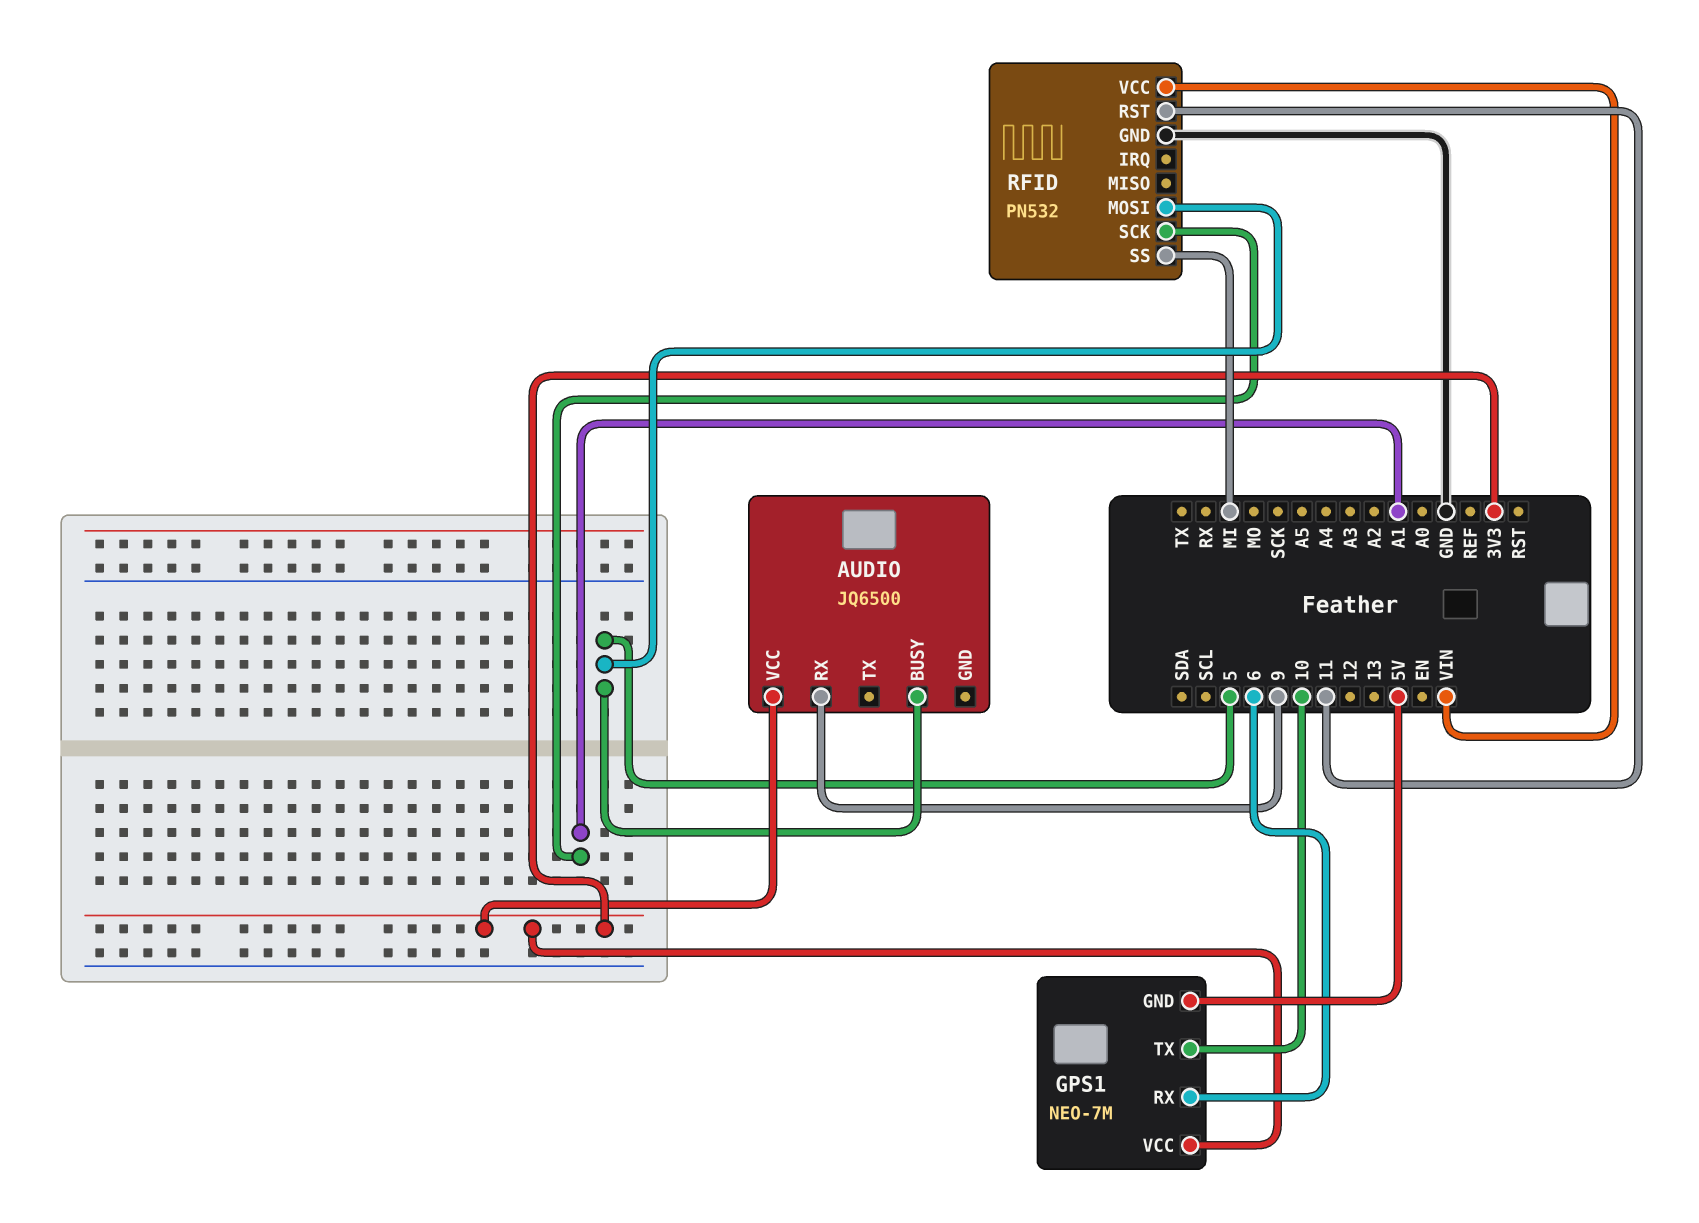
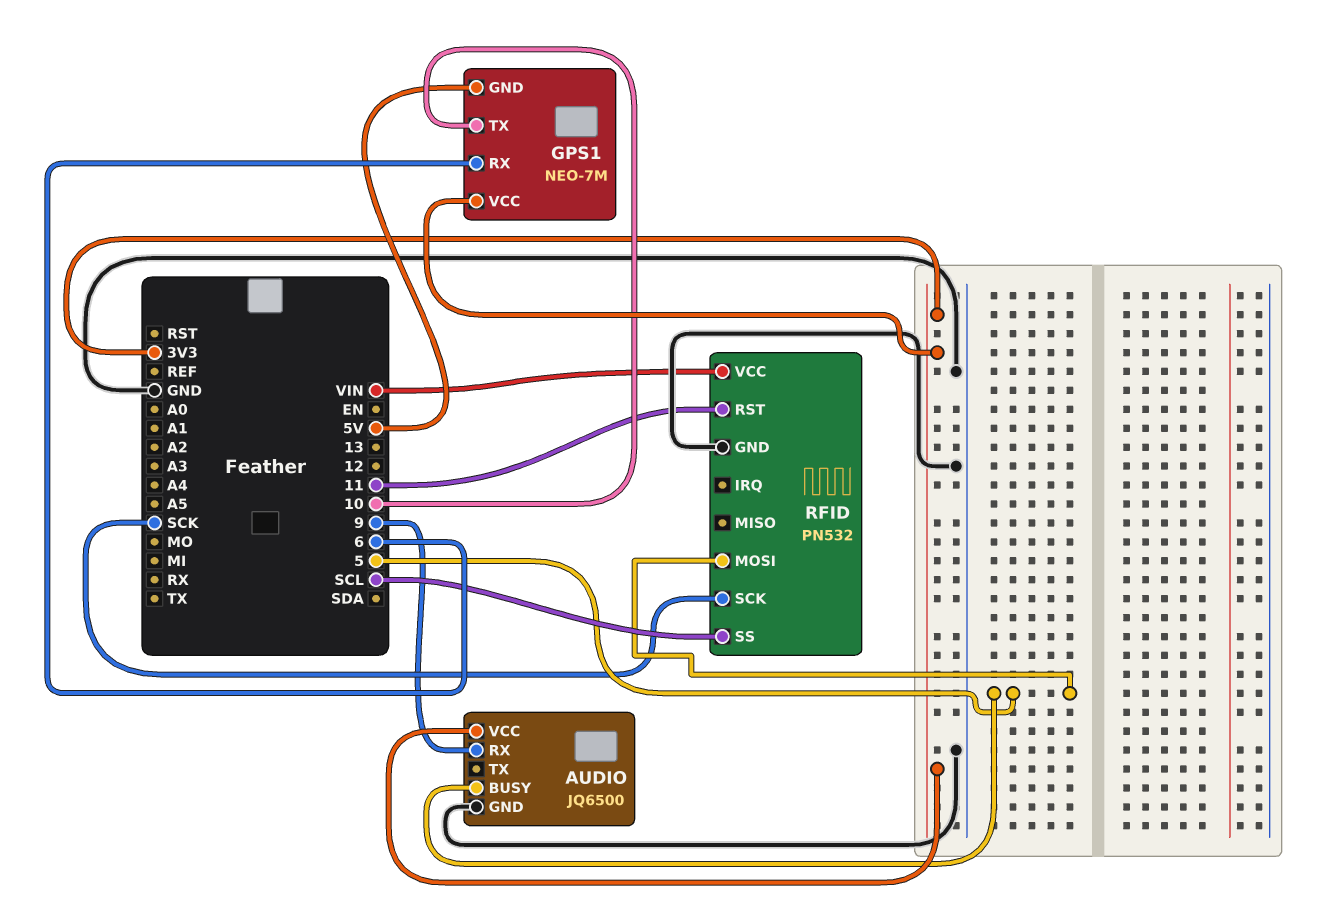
AUDIO pin GND: none -> GND
RFID pin SCK: A1 -> SCK
RFID pin SS: MI -> SCL

